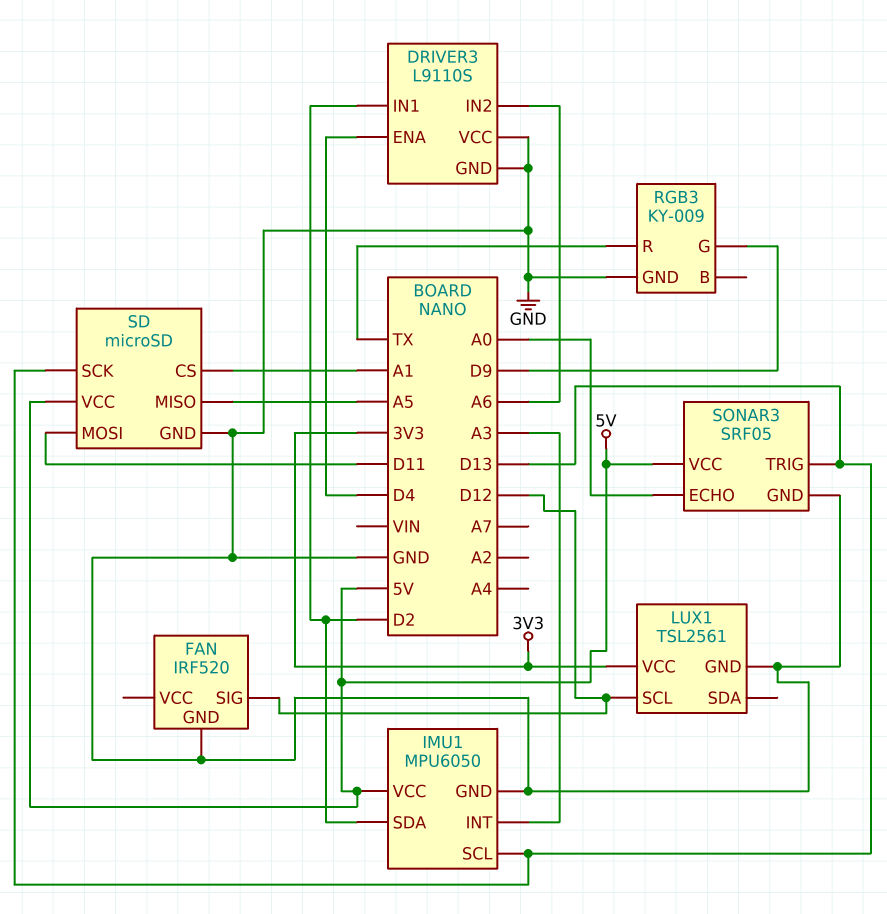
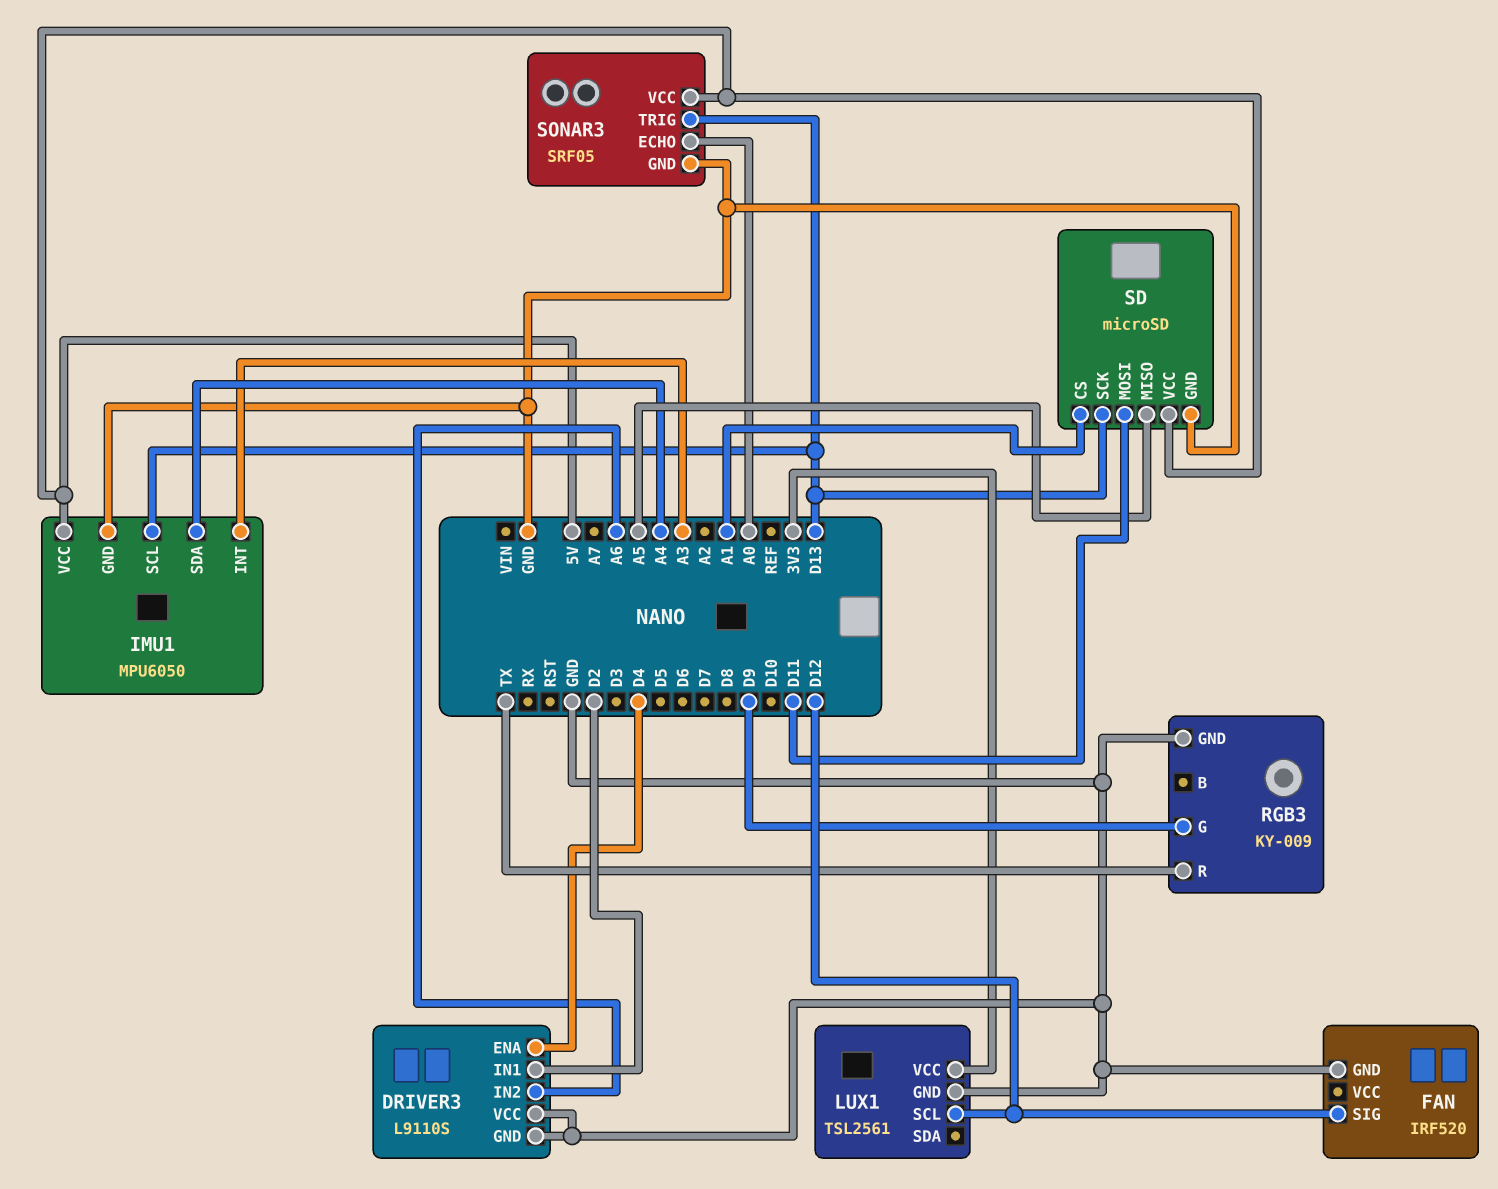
IMU1 pin SDA: D2 -> A4

